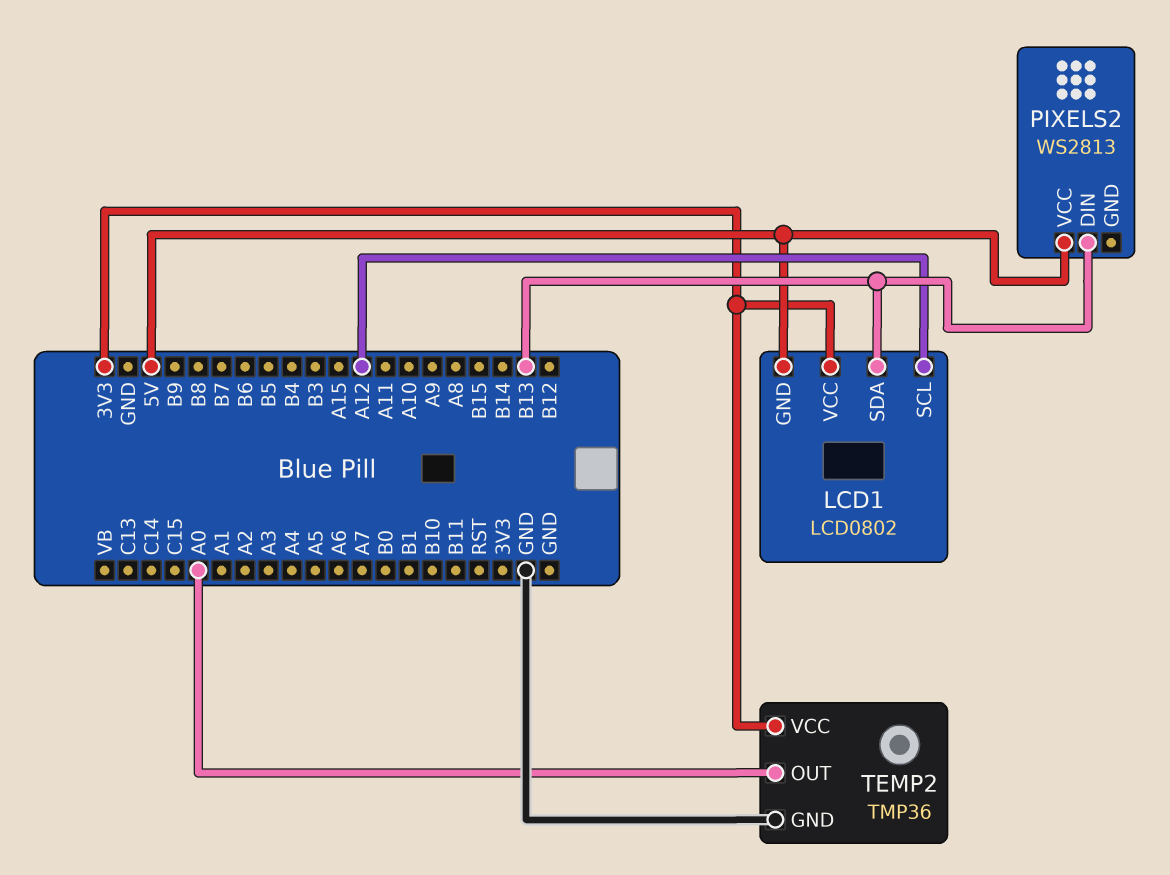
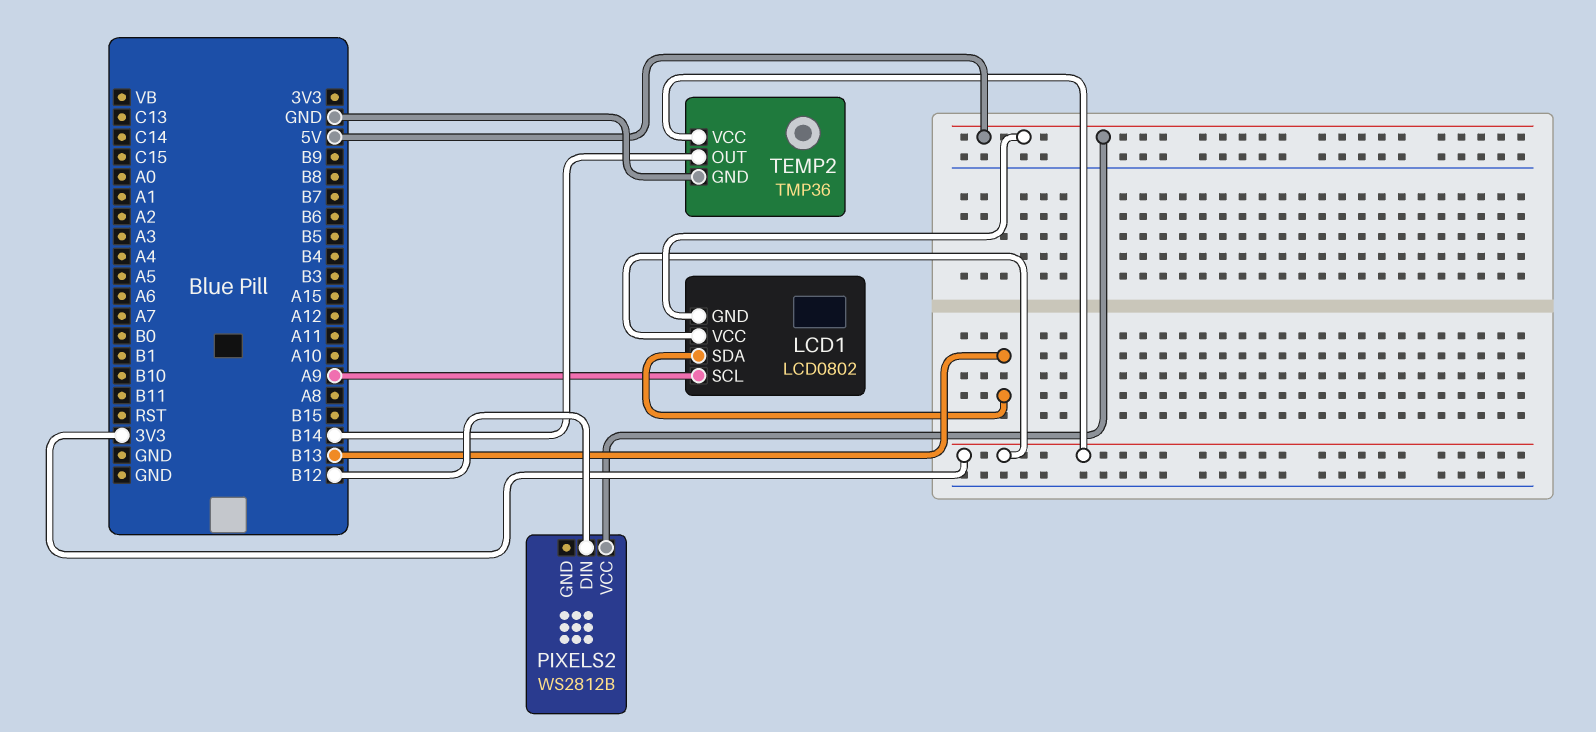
LCD1 pin SCL: A12 -> A9
PIXELS2: WS2813 -> WS2812B
PIXELS2 pin DIN: B13 -> B12
TEMP2 pin OUT: A0 -> B14

